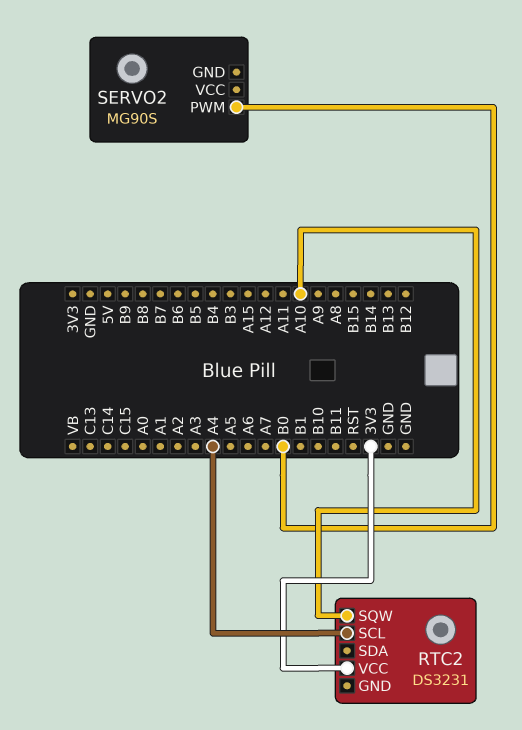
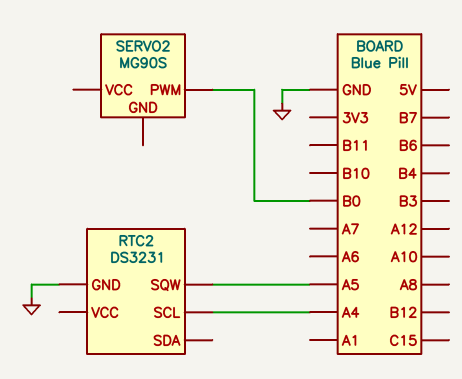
RTC2 pin GND: none -> GND
RTC2 pin SQW: A10 -> A5
RTC2 pin VCC: 3V3 -> none

